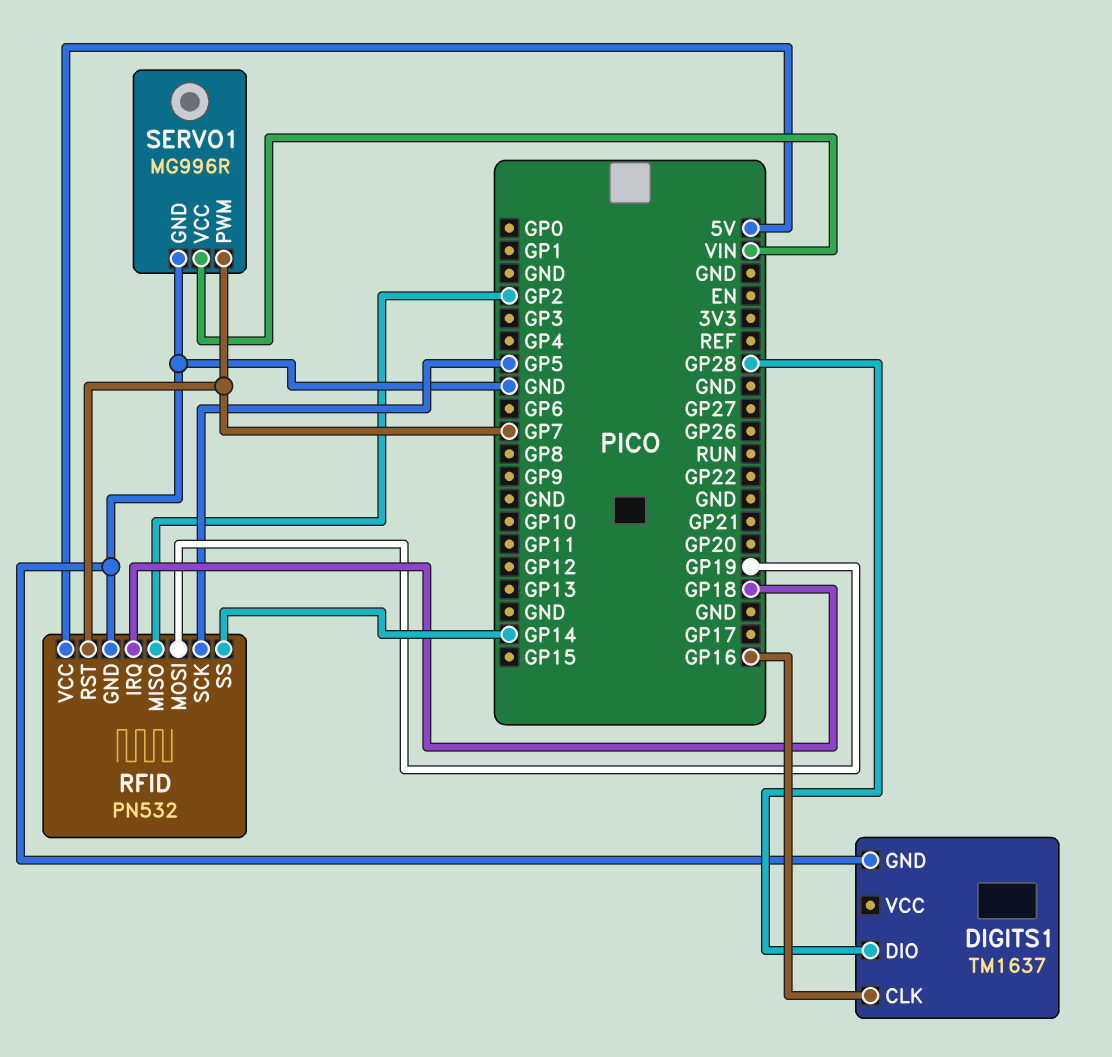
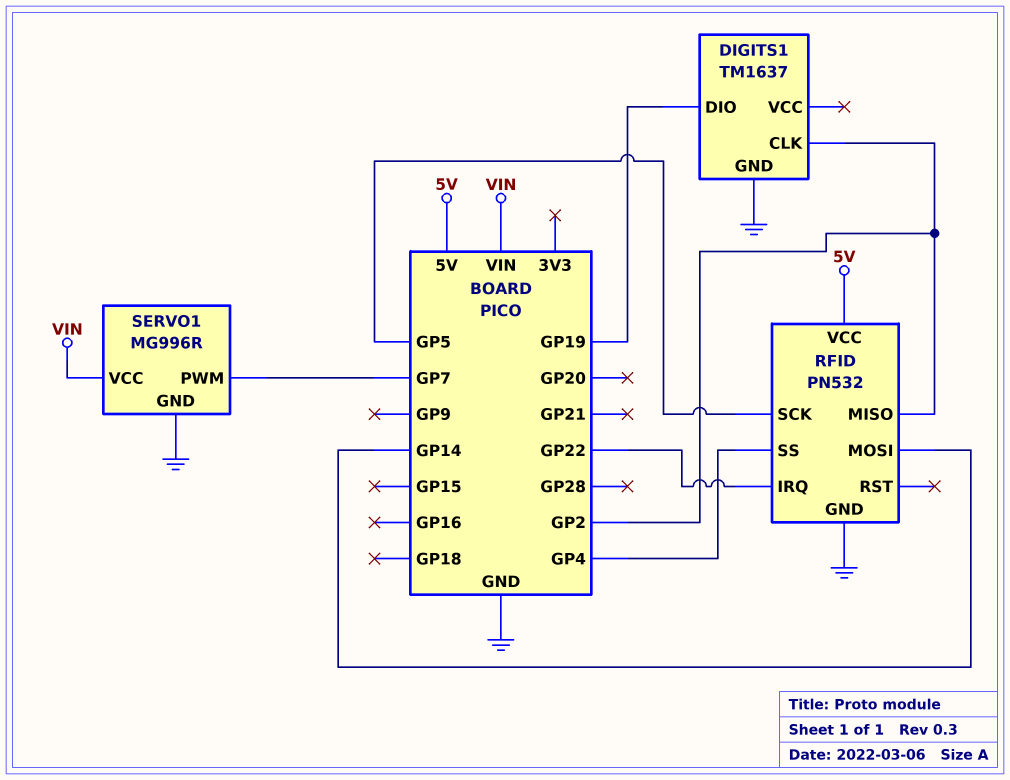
DIGITS1 pin CLK: GP16 -> GP2
DIGITS1 pin DIO: GP28 -> GP19
RFID pin IRQ: GP18 -> GP22
RFID pin MOSI: GP19 -> GP14
RFID pin RST: GP7 -> none
RFID pin SS: GP14 -> GP4

